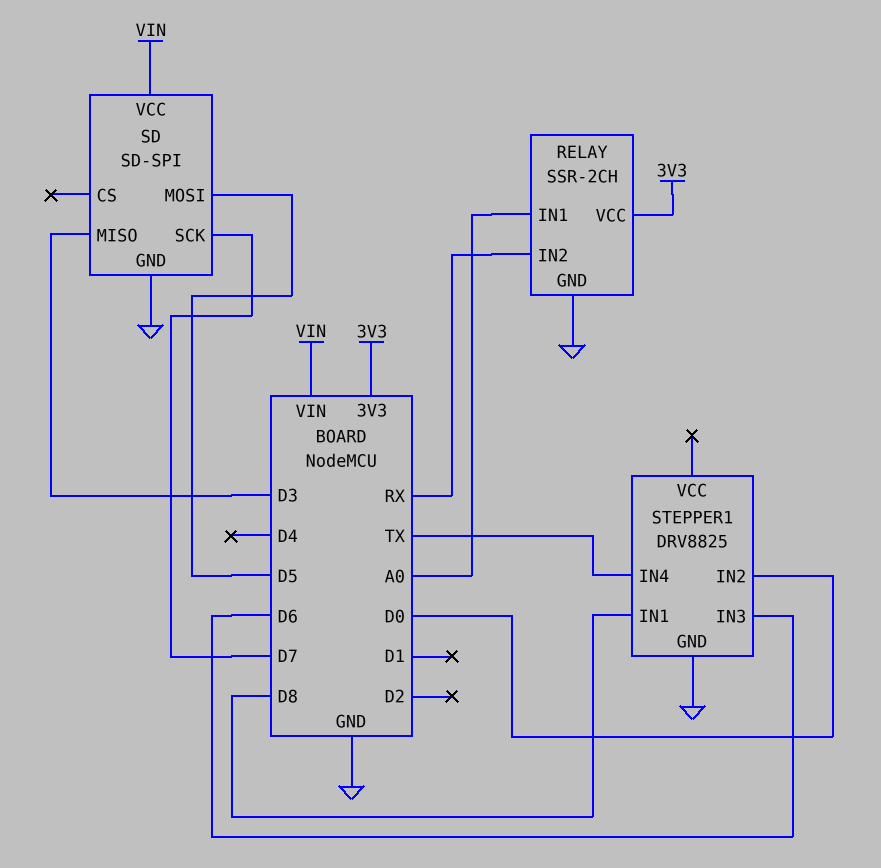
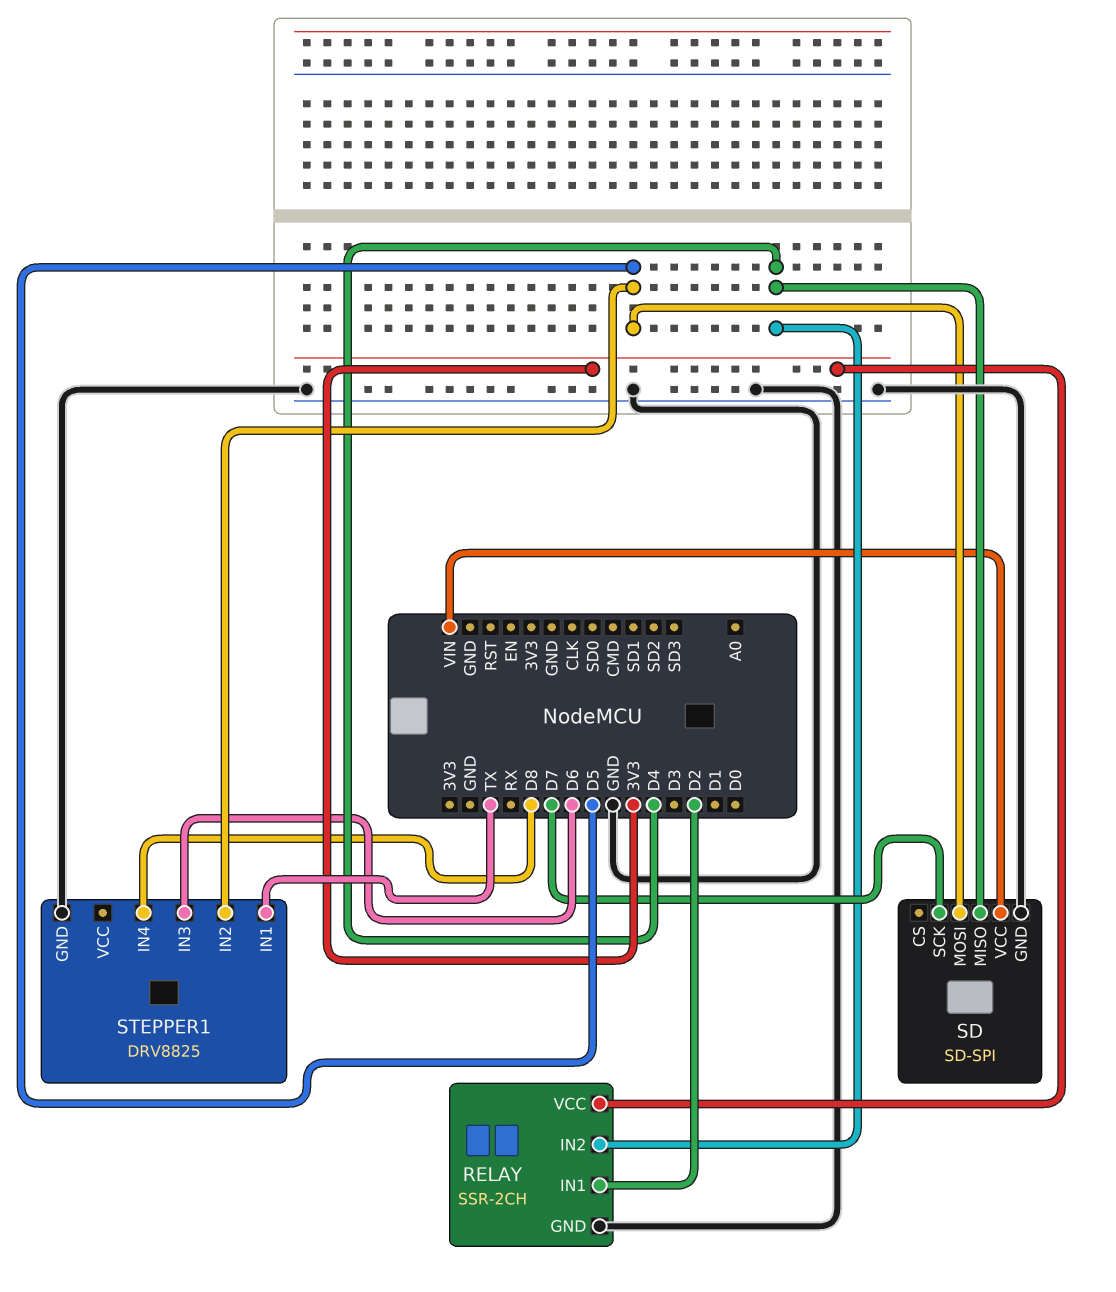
RELAY pin IN1: A0 -> D2
RELAY pin IN2: RX -> D4
SD pin MISO: D3 -> D4
STEPPER1 pin IN1: D8 -> TX
STEPPER1 pin IN2: D0 -> D5
STEPPER1 pin IN4: TX -> D8

